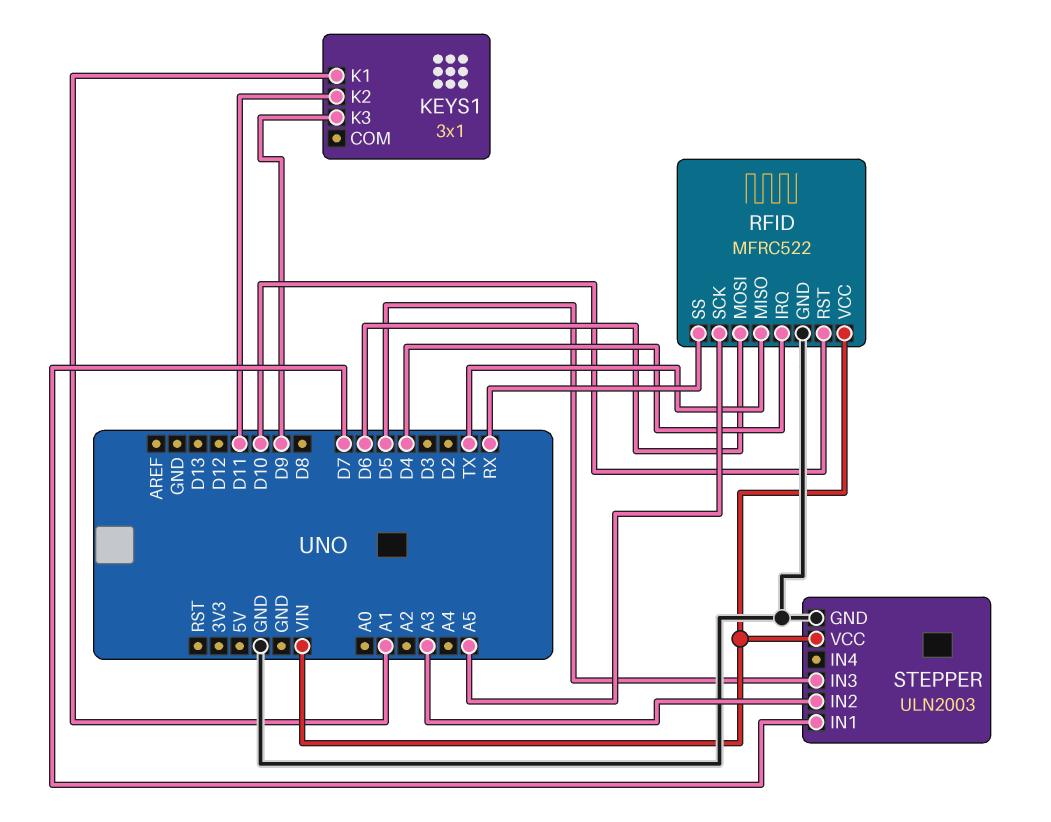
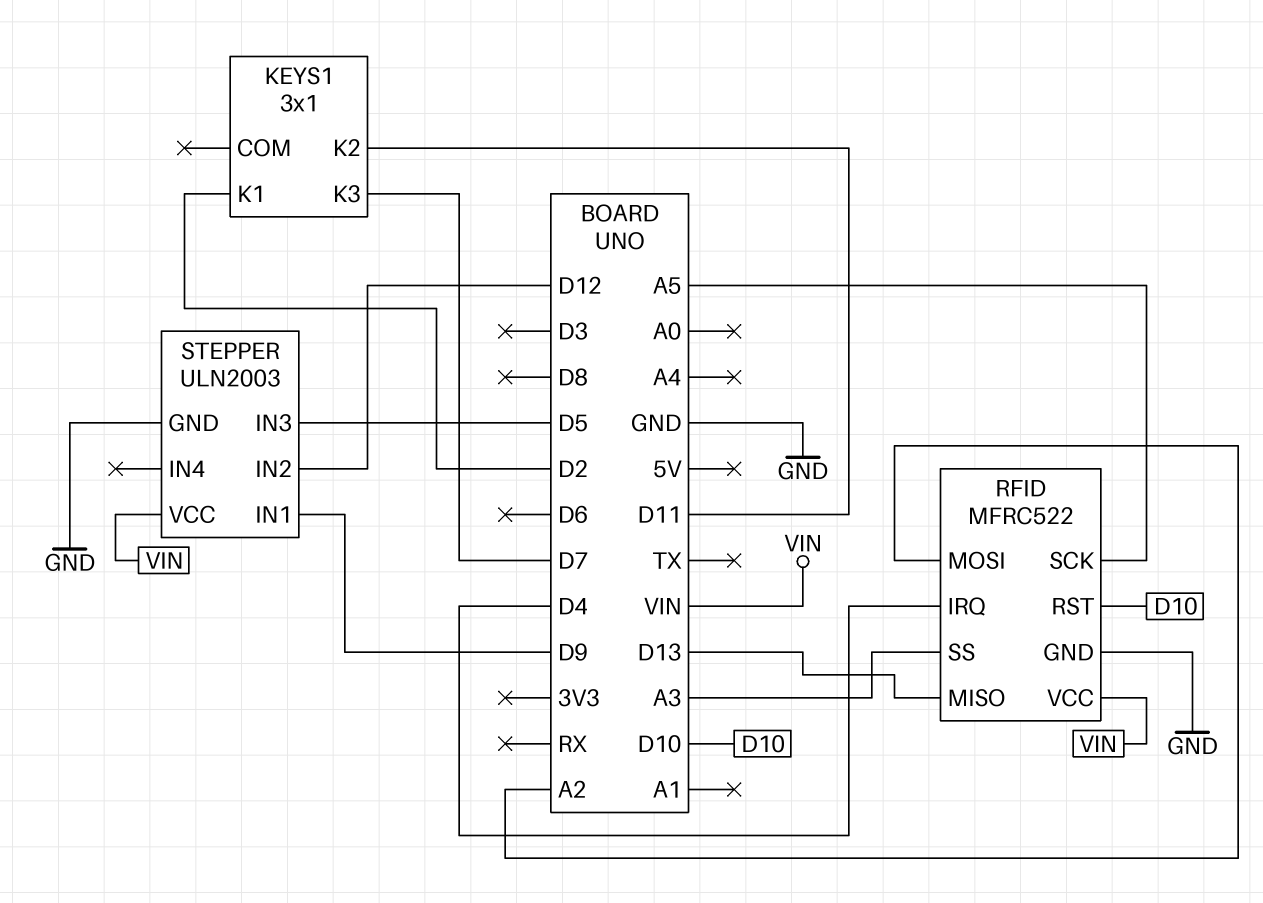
KEYS1 pin K1: A1 -> D2
KEYS1 pin K3: D9 -> D7
RFID pin MISO: TX -> D13
RFID pin MOSI: D6 -> A2
RFID pin SS: RX -> A3
STEPPER pin IN1: D7 -> D9
STEPPER pin IN2: A3 -> D12

